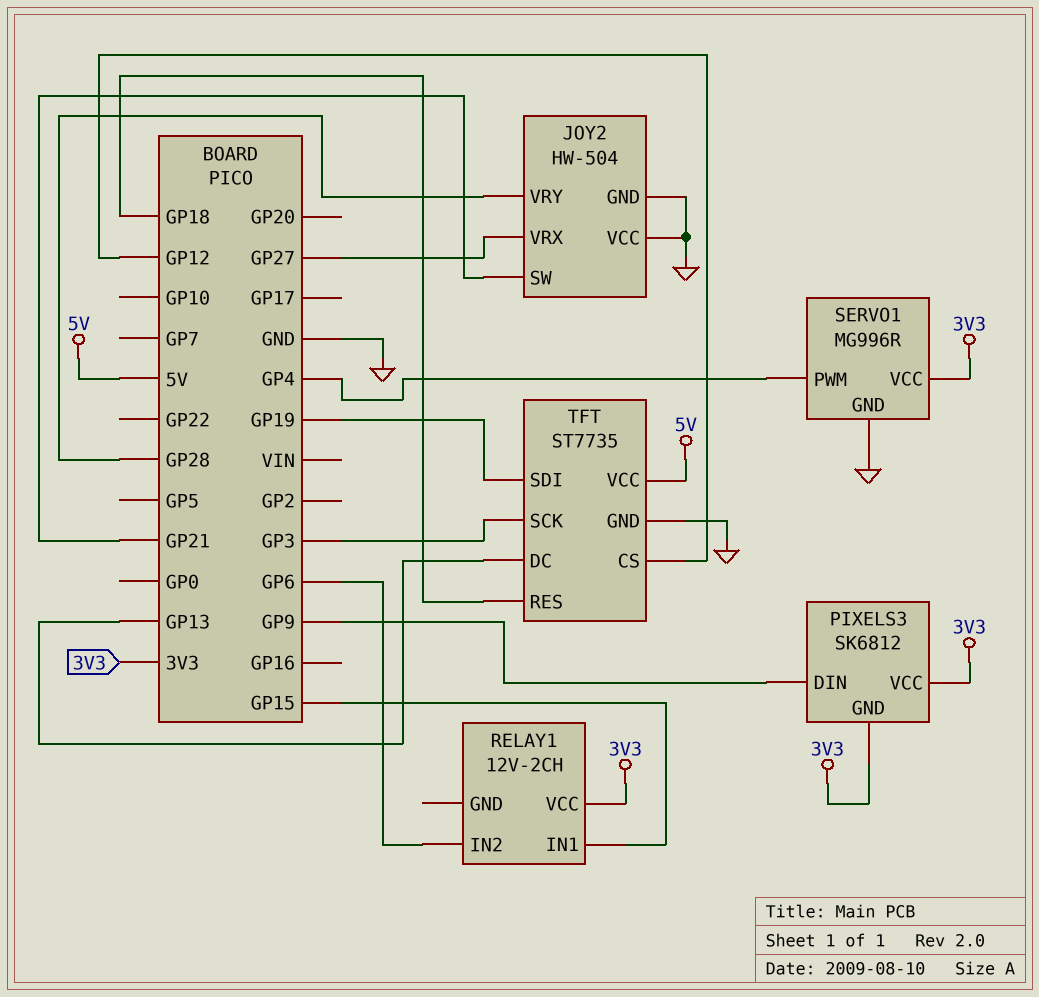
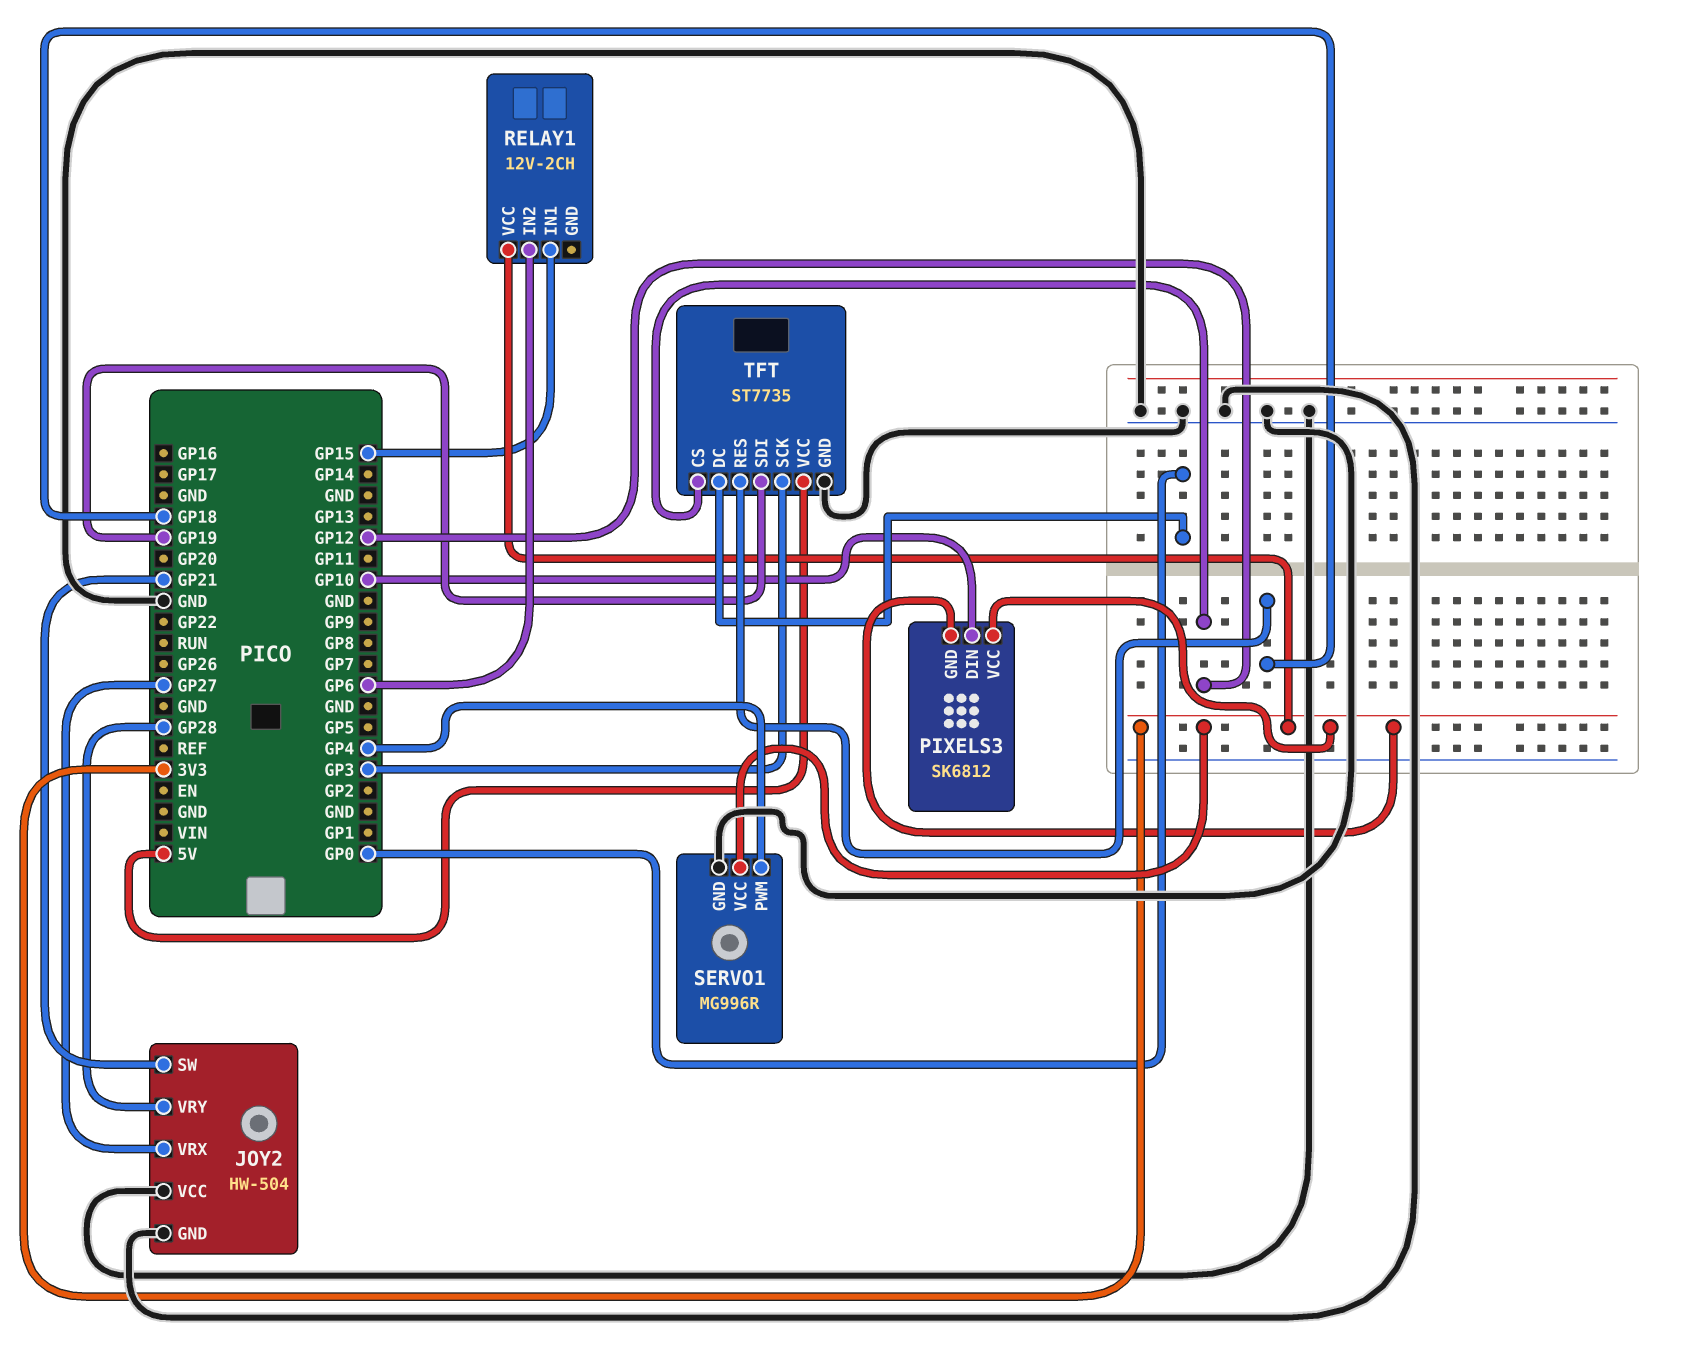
PIXELS3 pin DIN: GP9 -> GP10
TFT pin DC: GP13 -> GP0

